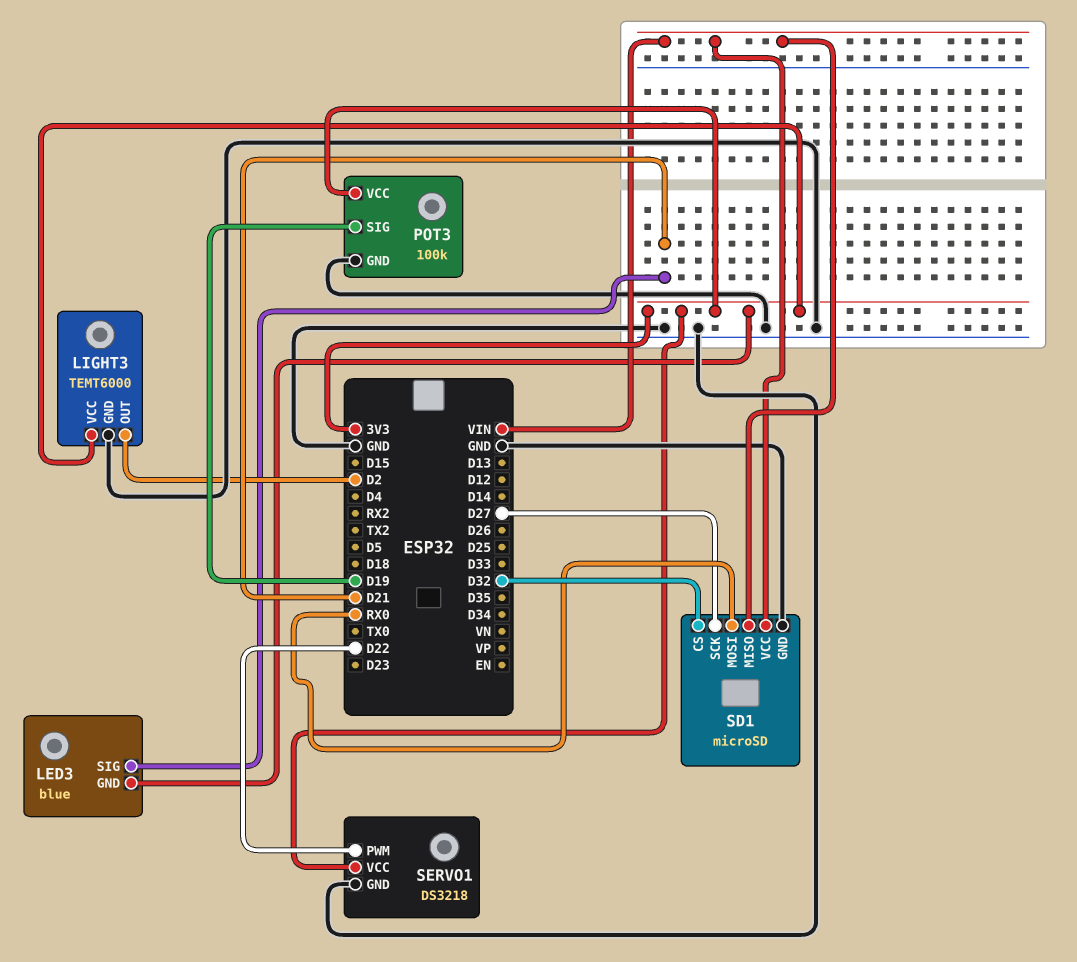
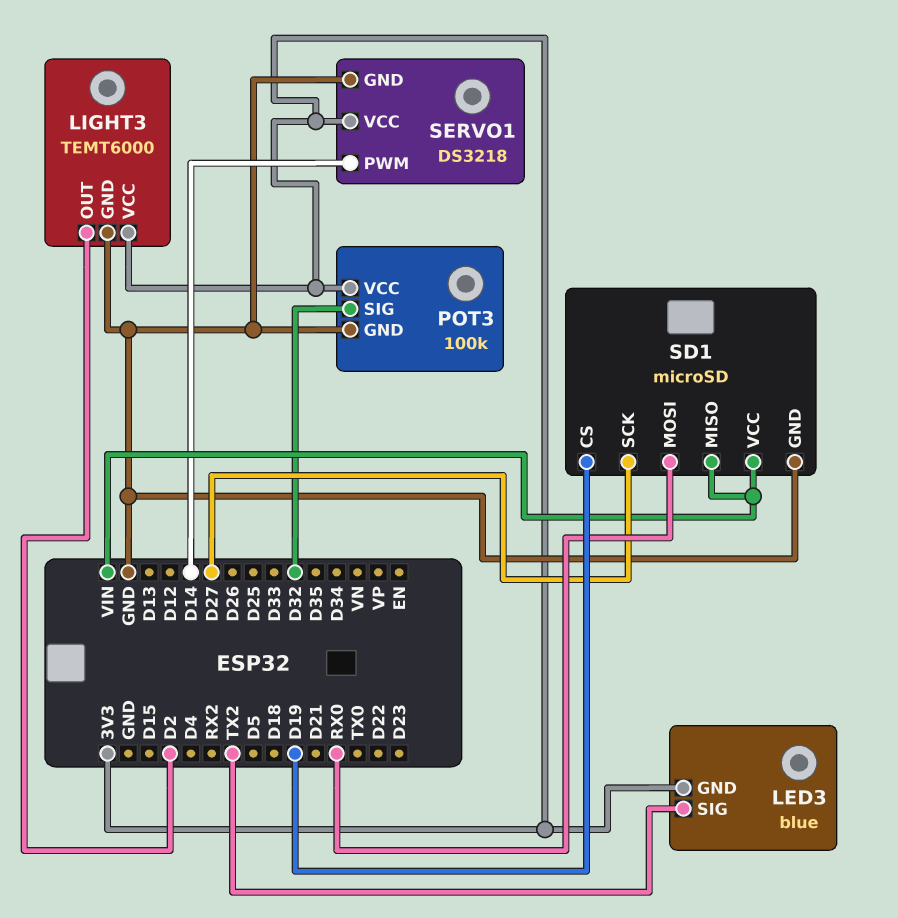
LED3 pin SIG: D21 -> TX2
POT3 pin SIG: D19 -> D32
SD1 pin CS: D32 -> D19
SERVO1 pin PWM: D22 -> D14

